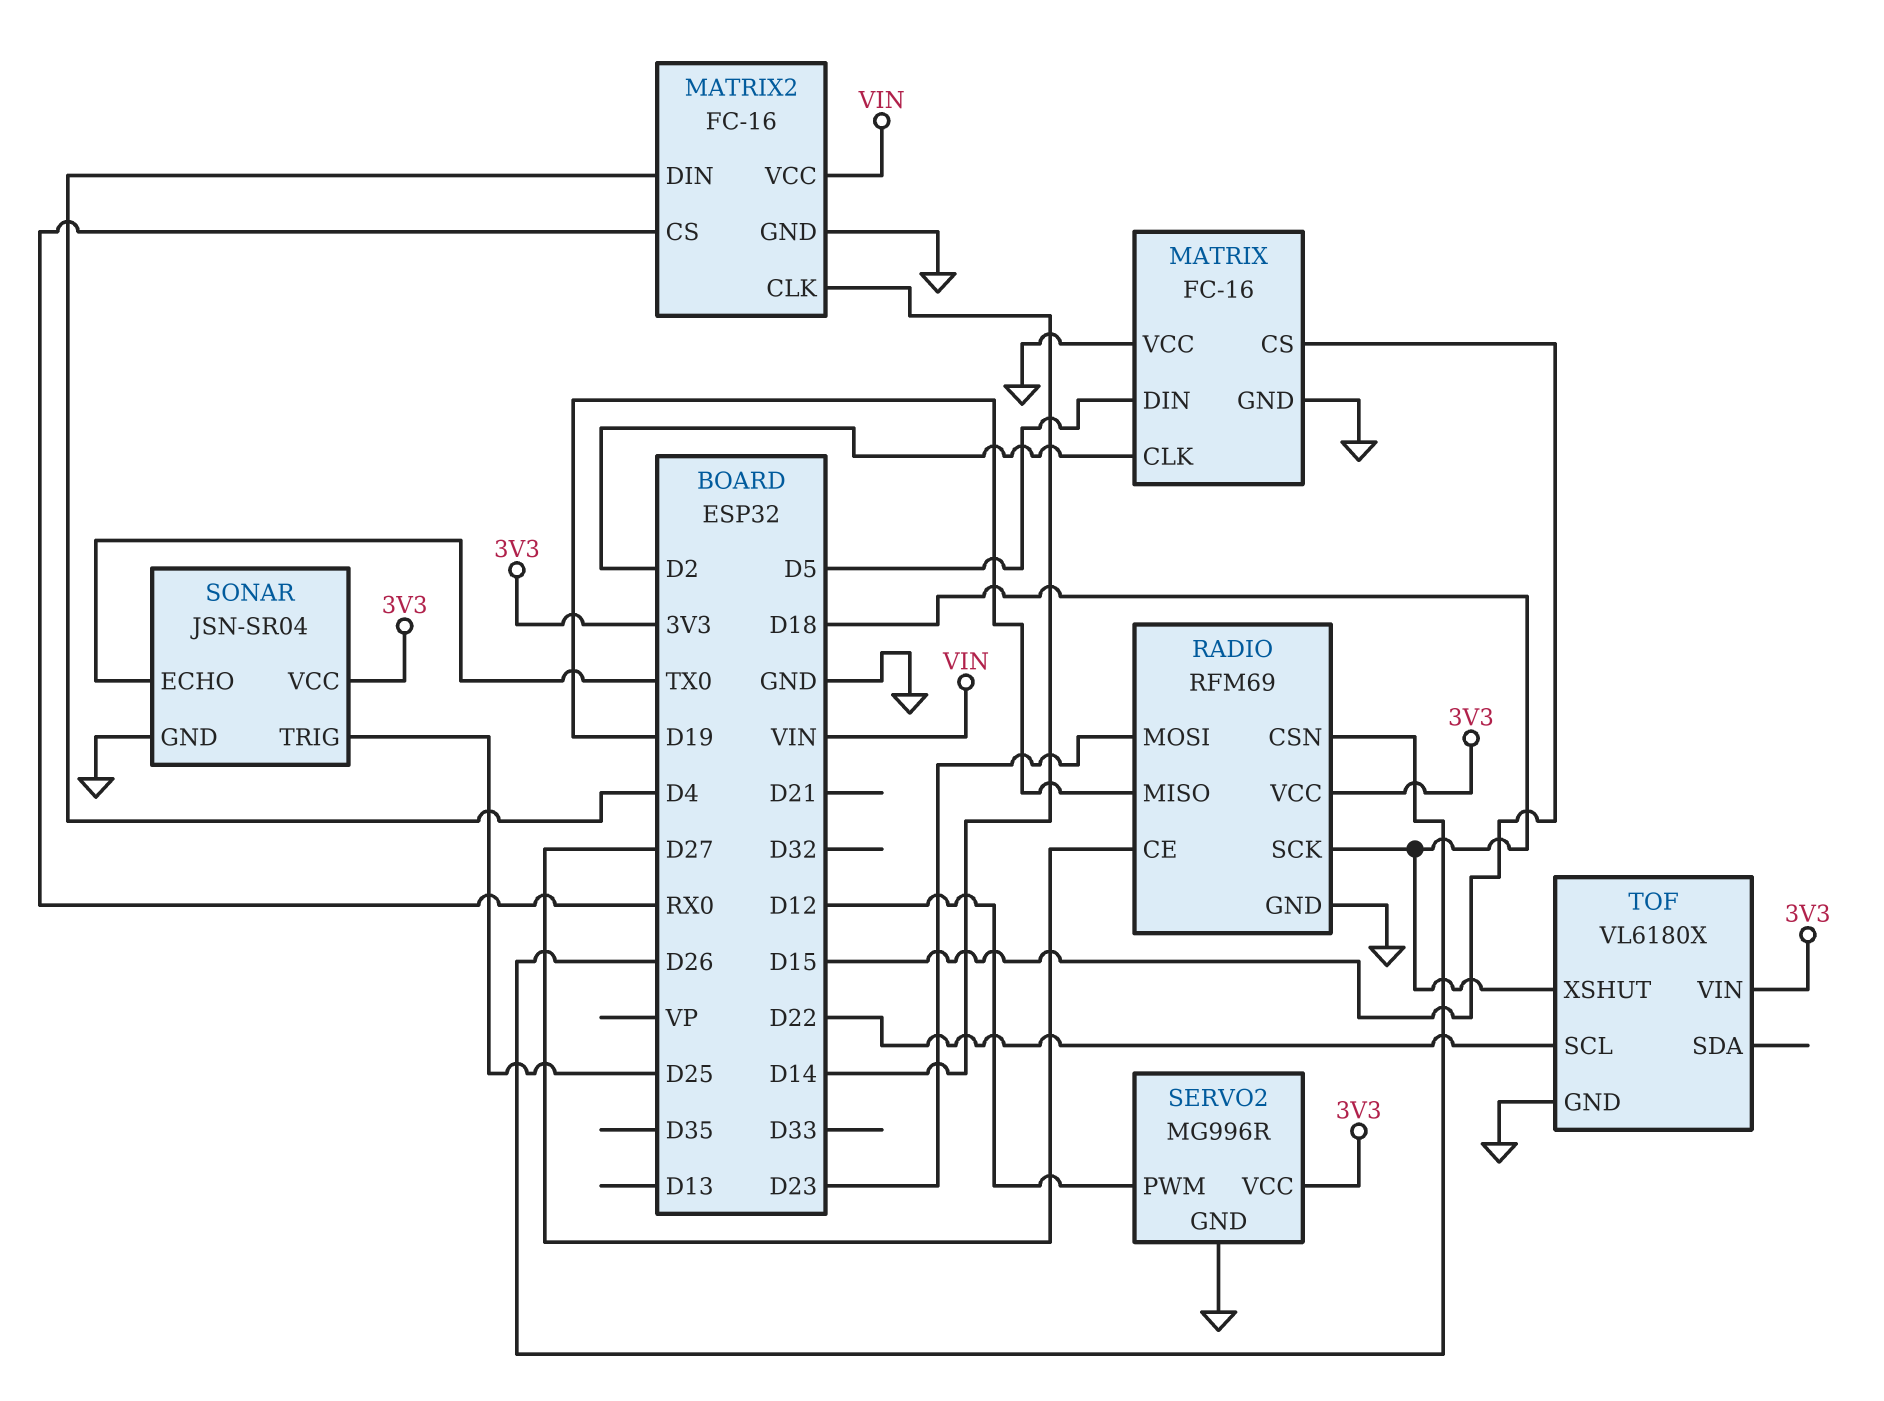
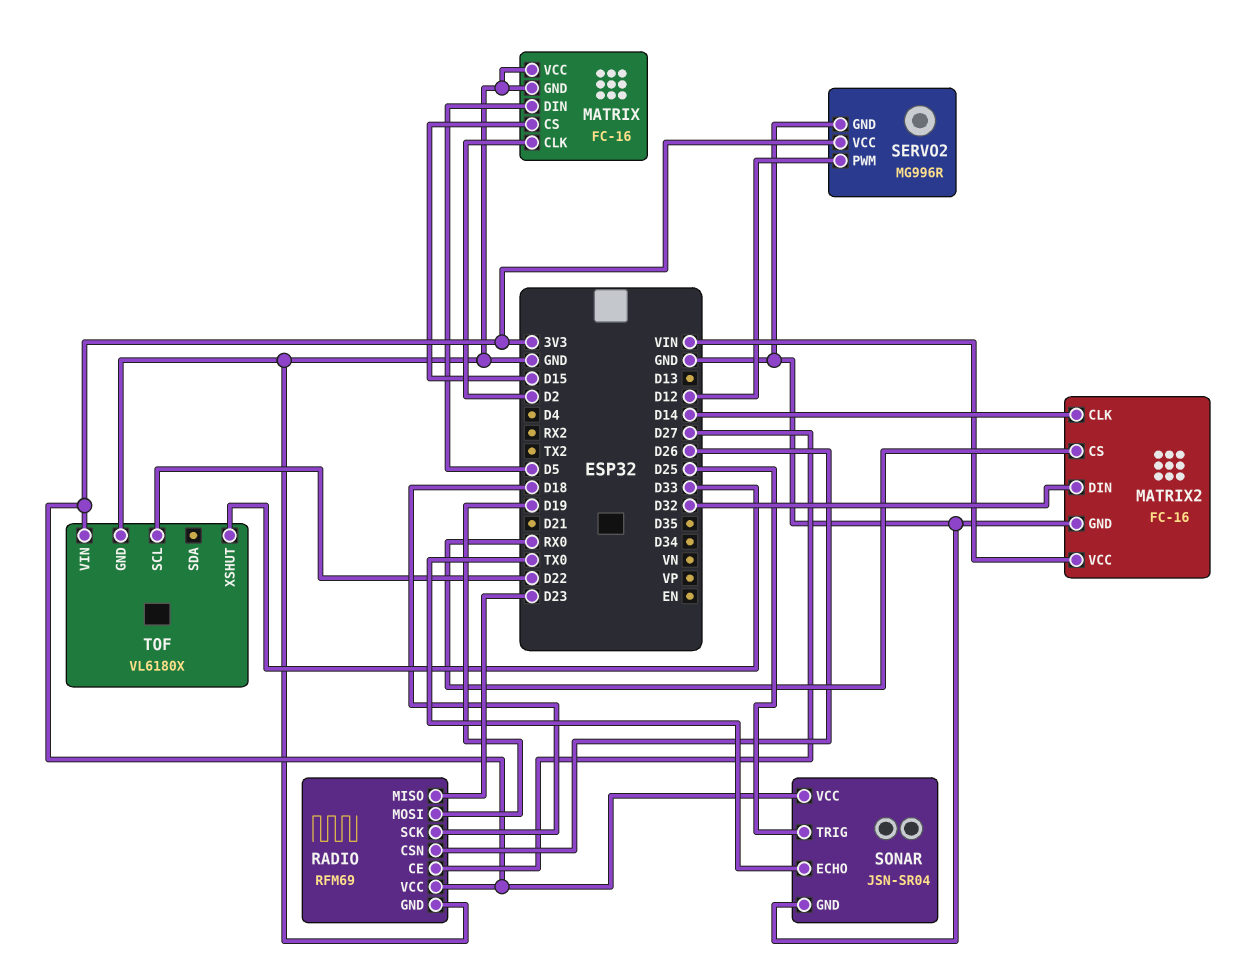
MATRIX2 pin DIN: D4 -> D32
RADIO pin MISO: D19 -> D23
RADIO pin MOSI: D23 -> D19
TOF pin XSHUT: D18 -> D33

